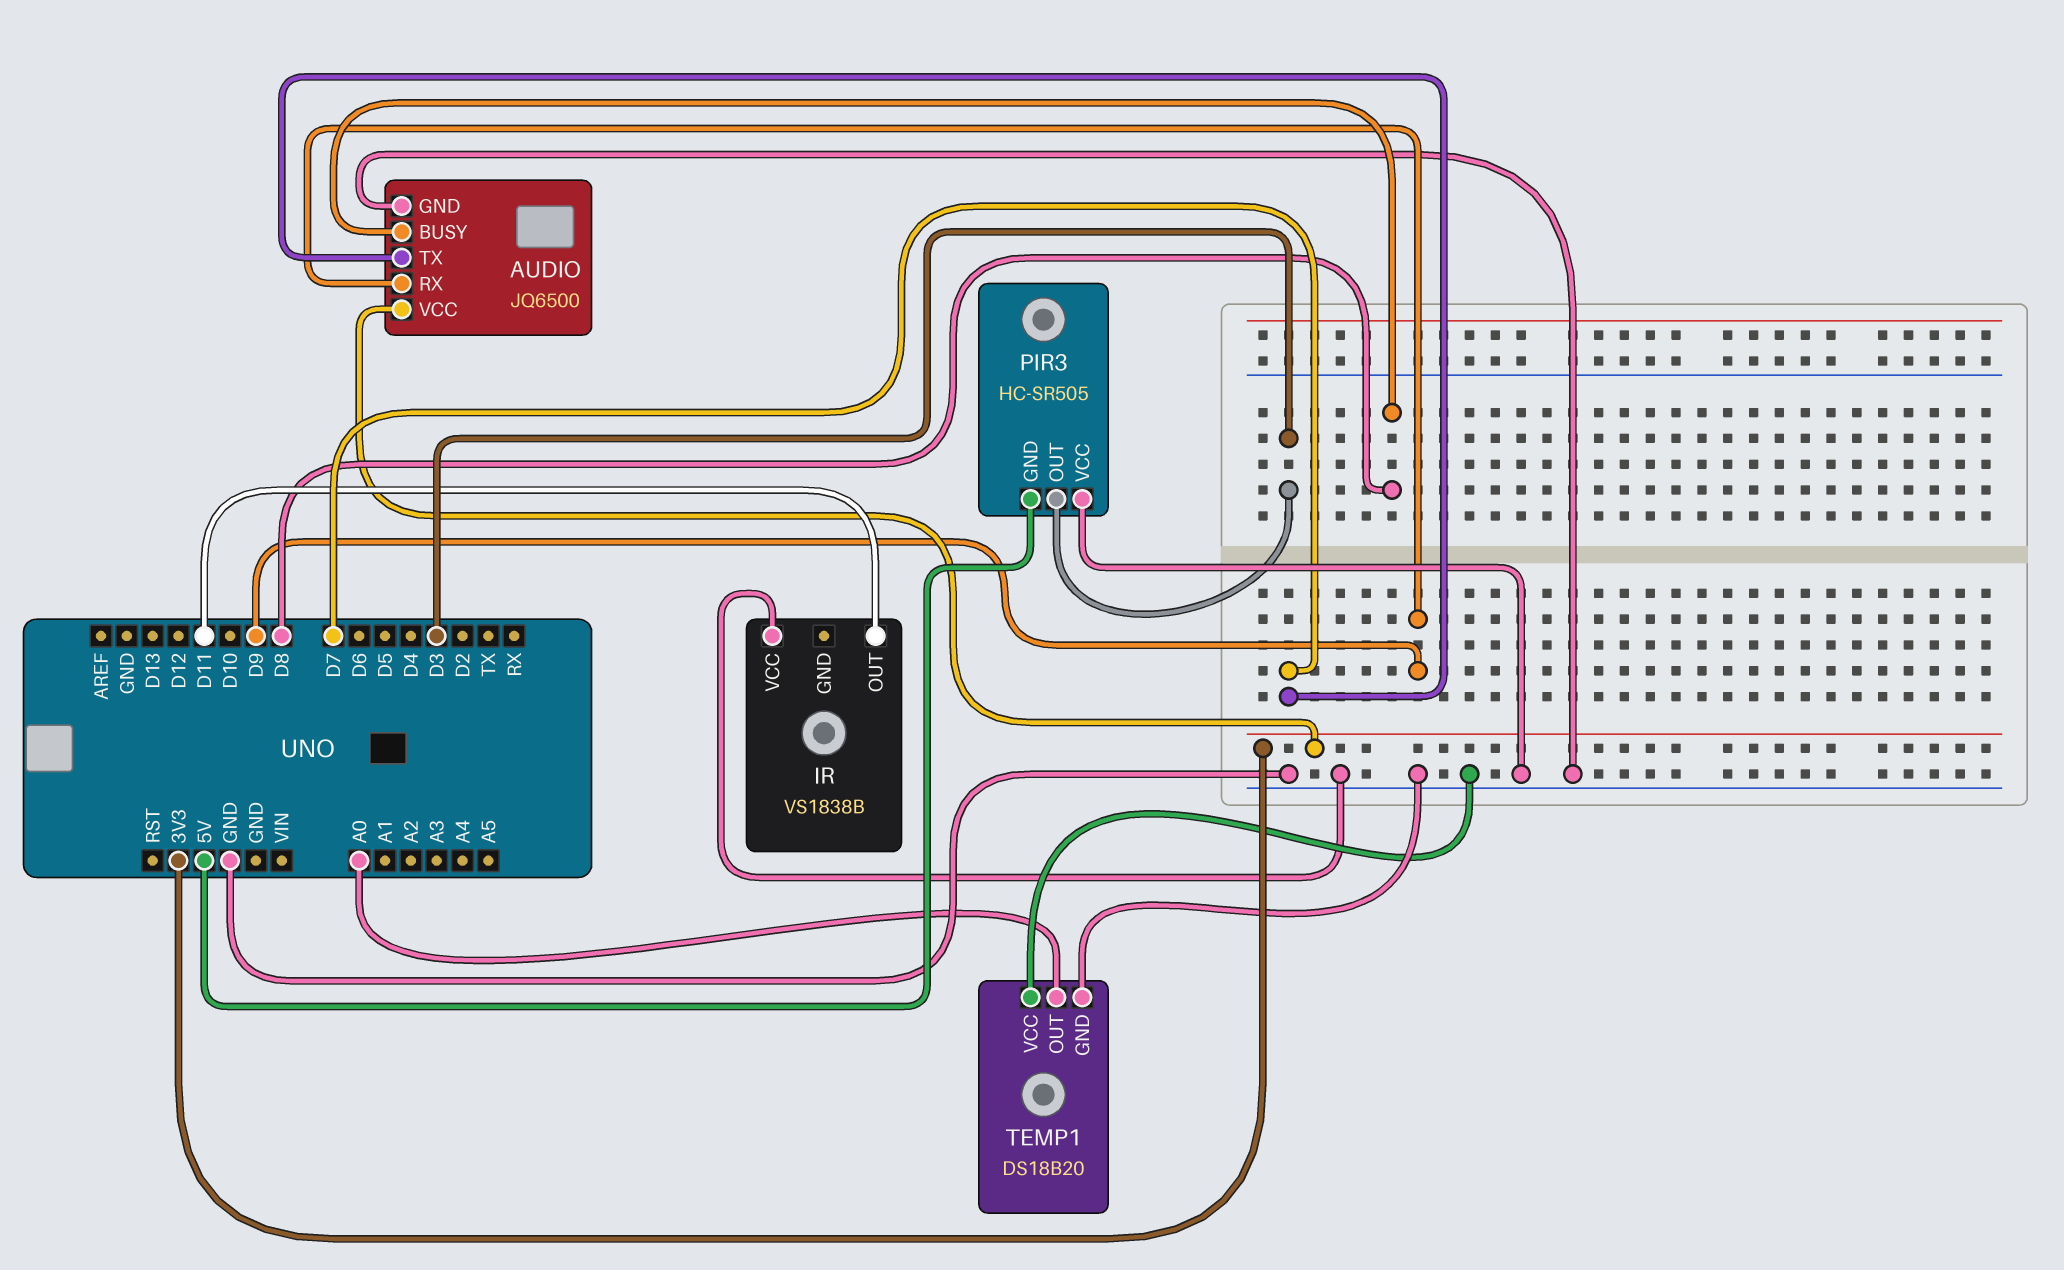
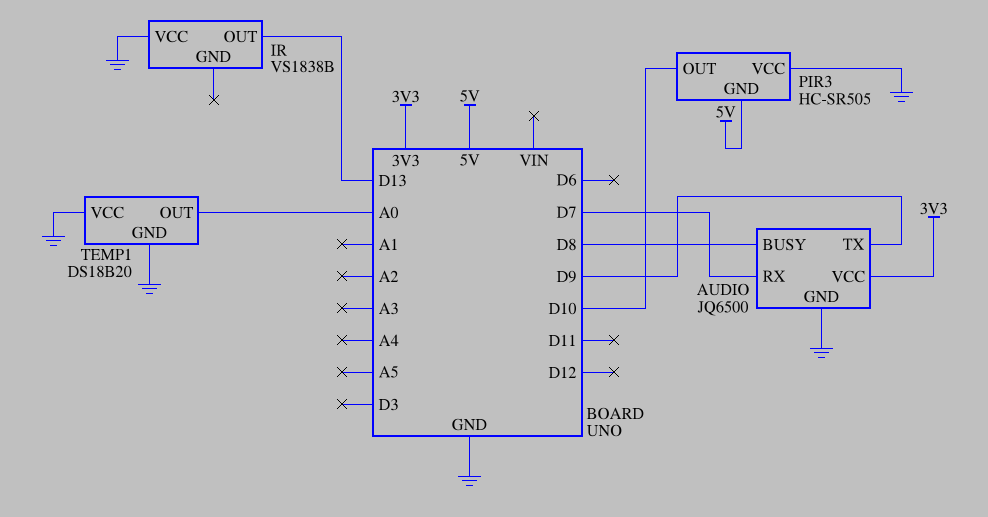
AUDIO pin RX: D9 -> D7
AUDIO pin TX: D7 -> D9
IR pin OUT: D11 -> D13
PIR3 pin OUT: D3 -> D10

